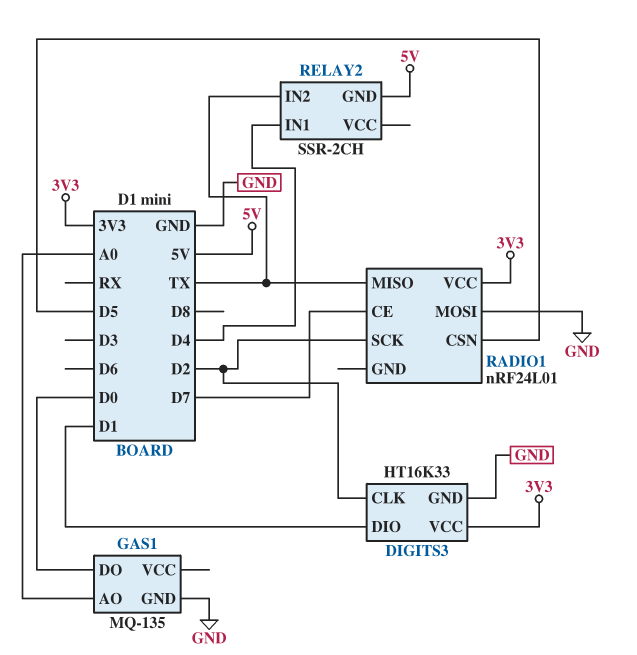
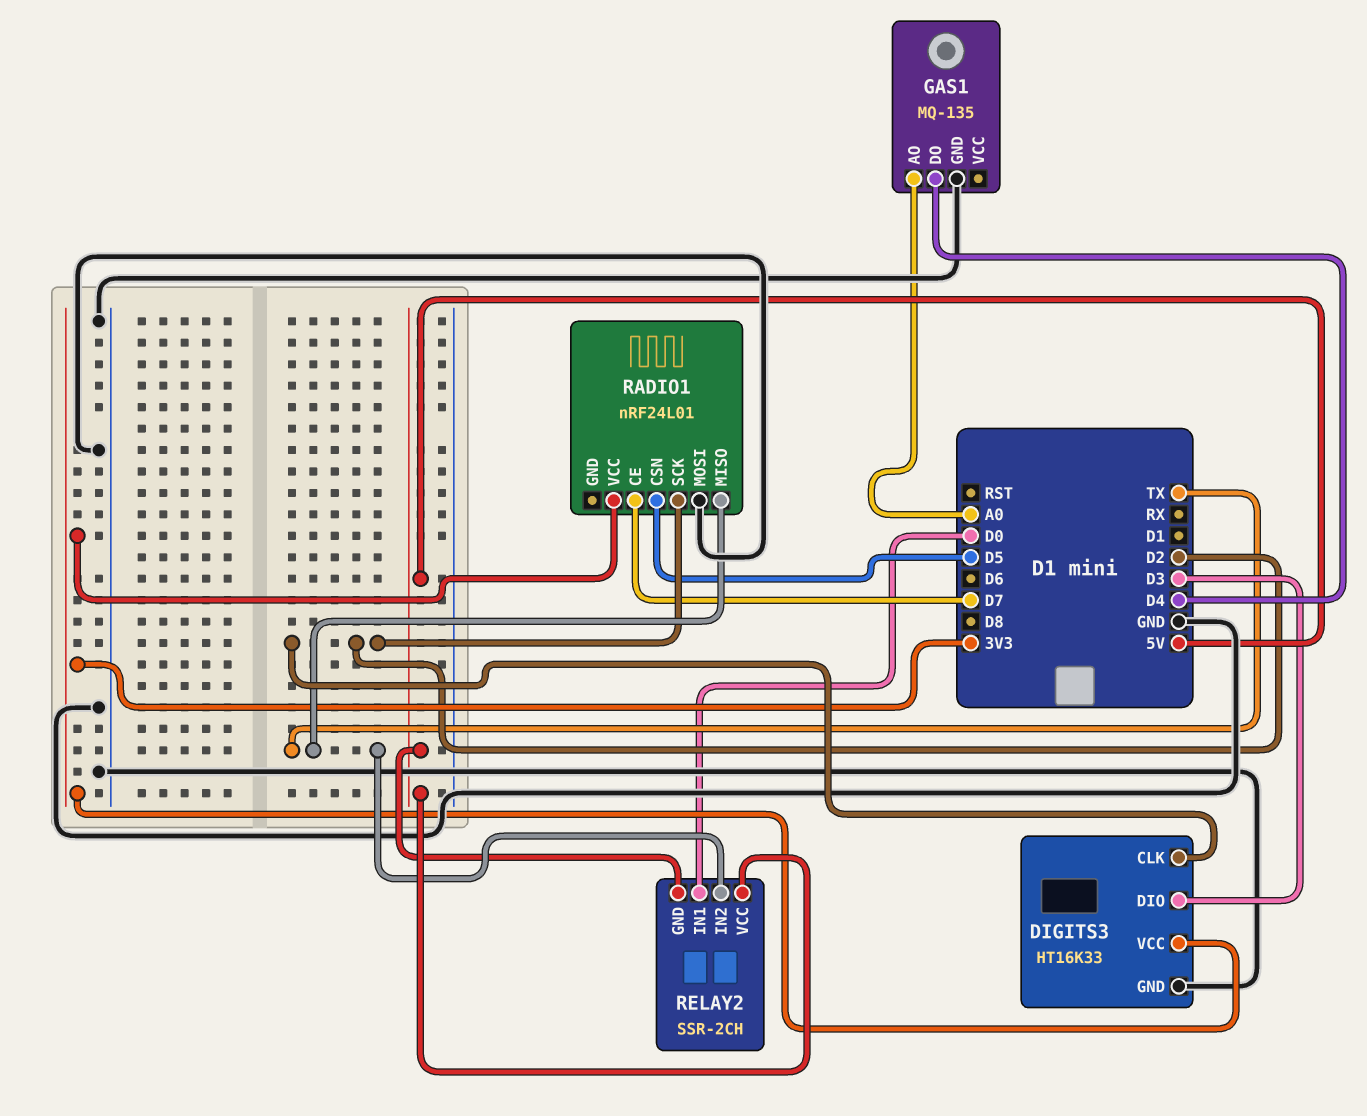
DIGITS3 pin DIO: D1 -> D3
GAS1 pin DO: D0 -> D4
RELAY2 pin IN1: D4 -> D0
RELAY2 pin VCC: none -> 5V

